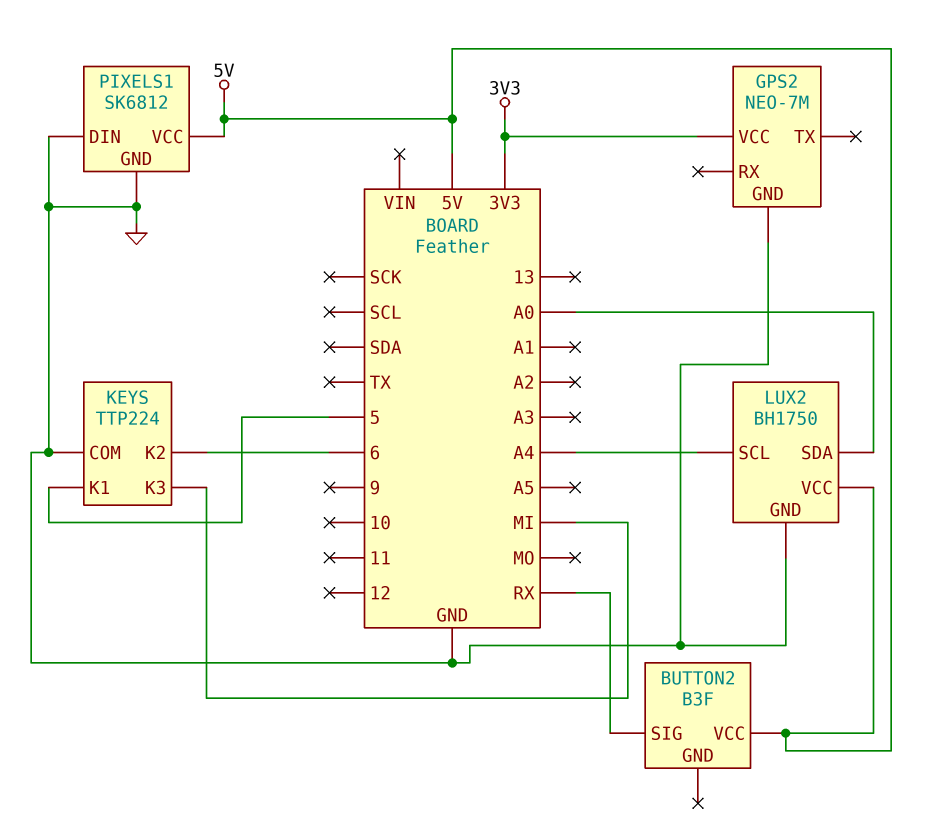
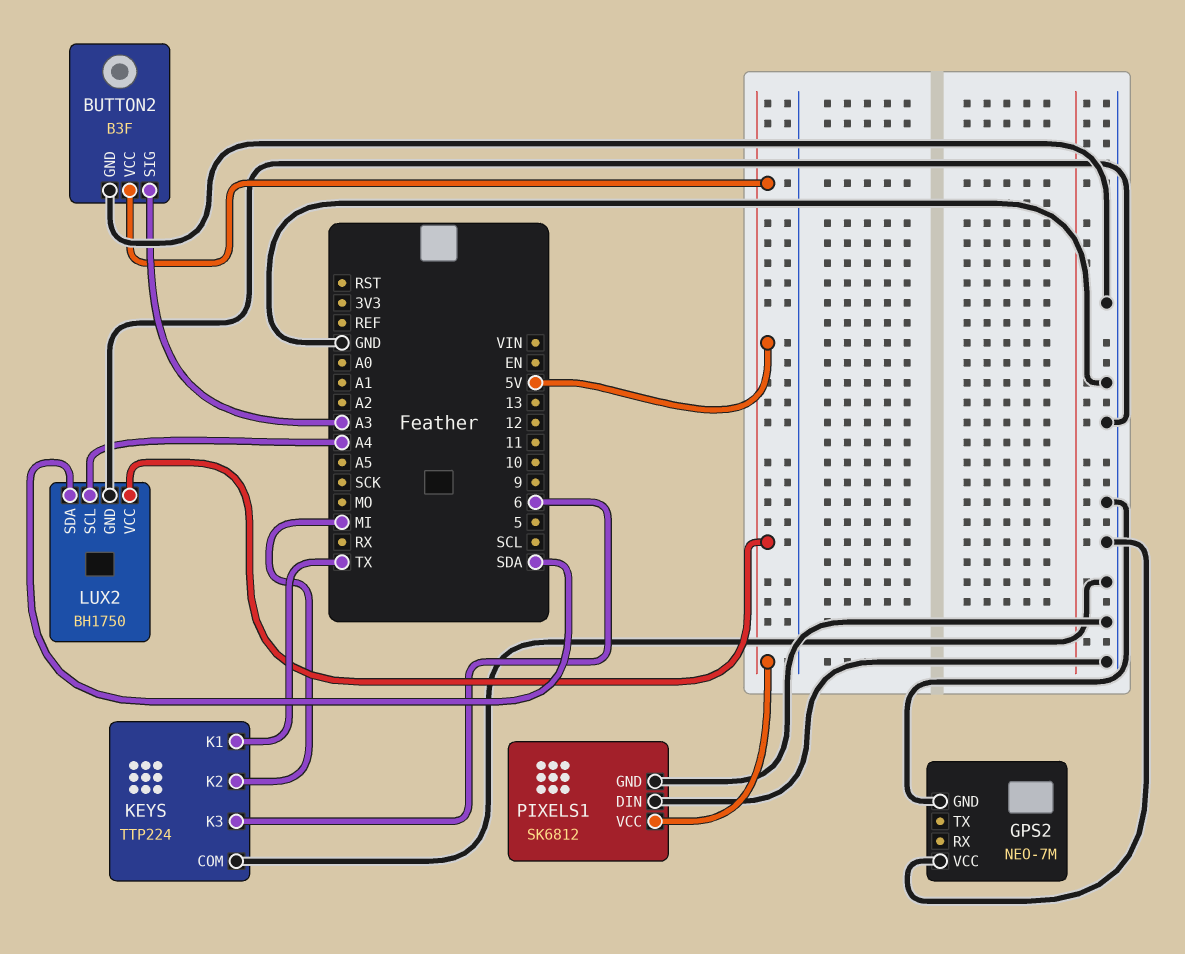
BUTTON2 pin GND: none -> GND
BUTTON2 pin SIG: RX -> A3
GPS2 pin VCC: 3V3 -> GND
KEYS pin K1: 5 -> TX
KEYS pin K2: 6 -> MI
KEYS pin K3: MI -> 6
LUX2 pin SDA: A0 -> SDA

